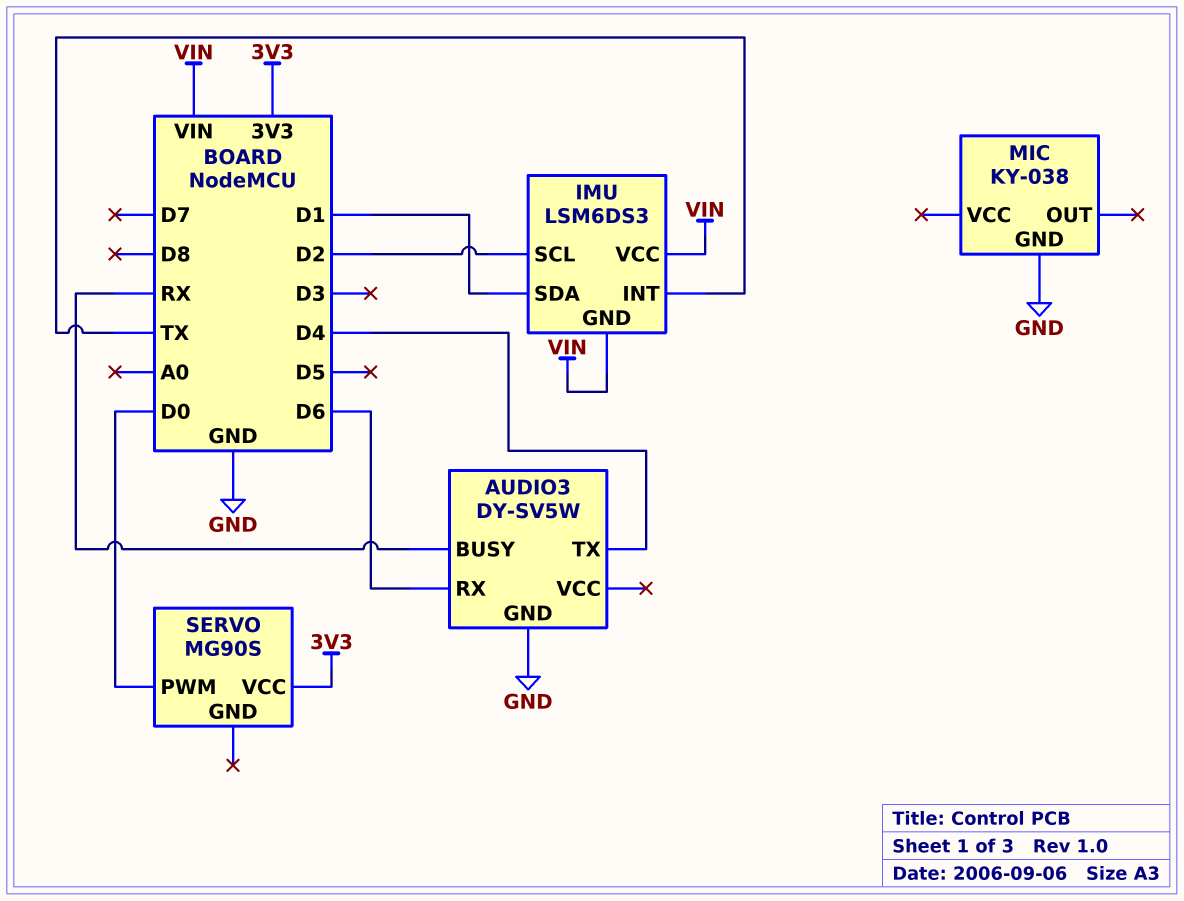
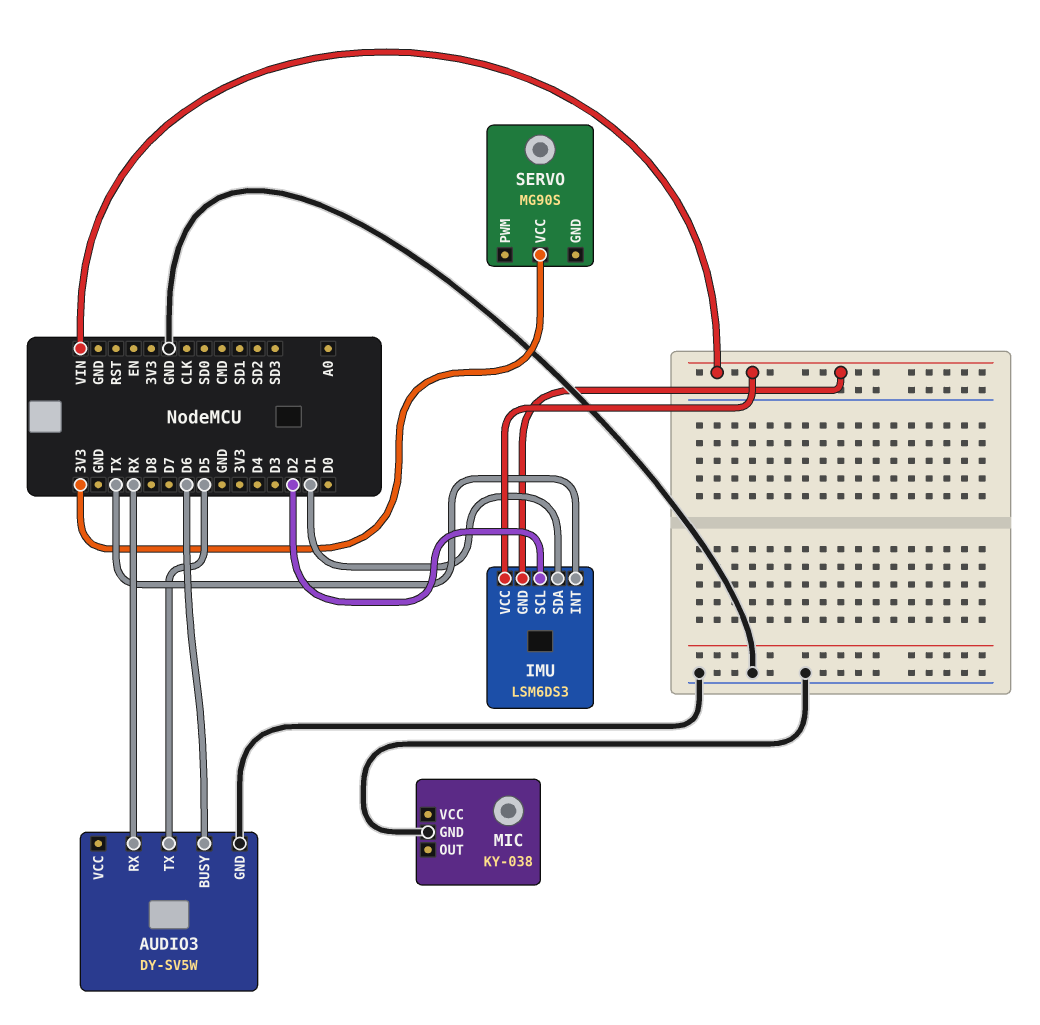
AUDIO3 pin BUSY: RX -> D6
AUDIO3 pin RX: D6 -> RX
AUDIO3 pin TX: D4 -> D5
SERVO pin PWM: D0 -> none

